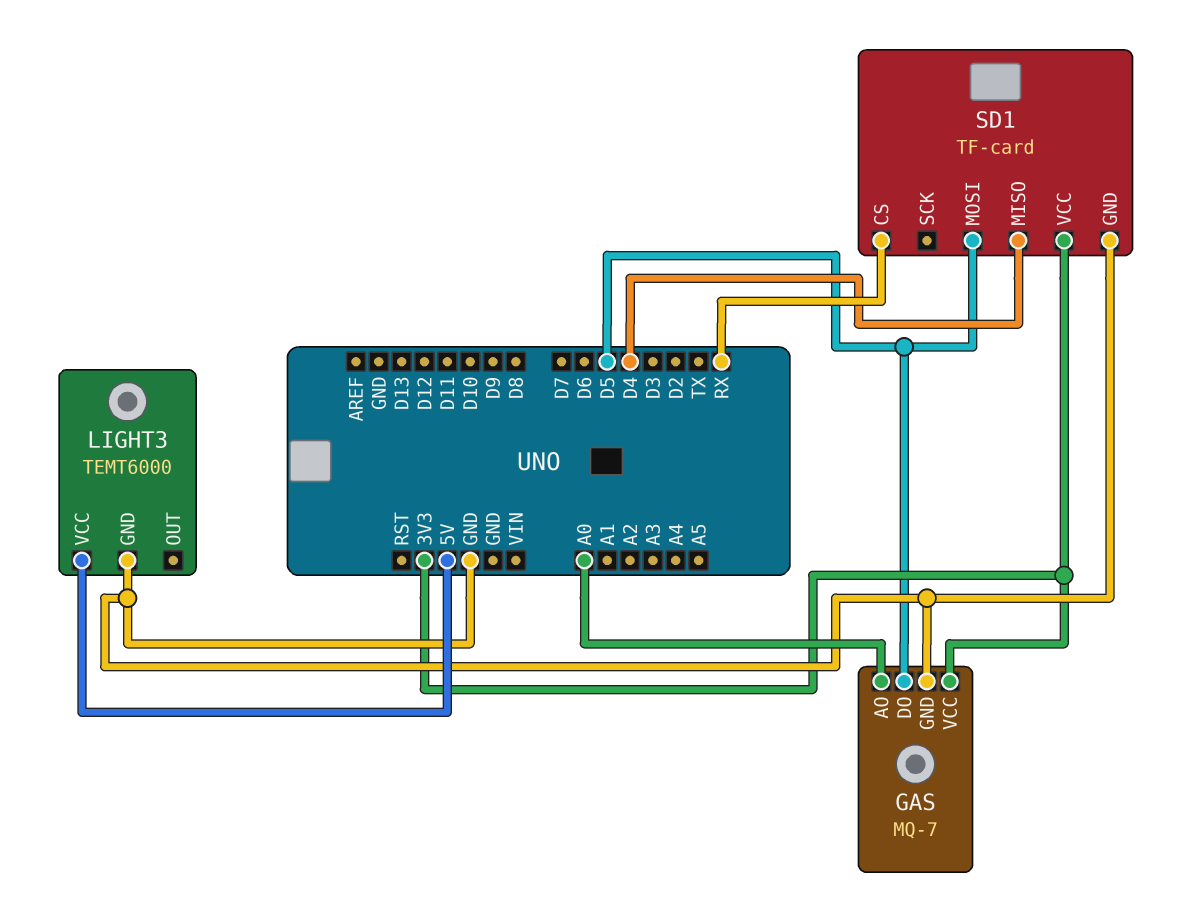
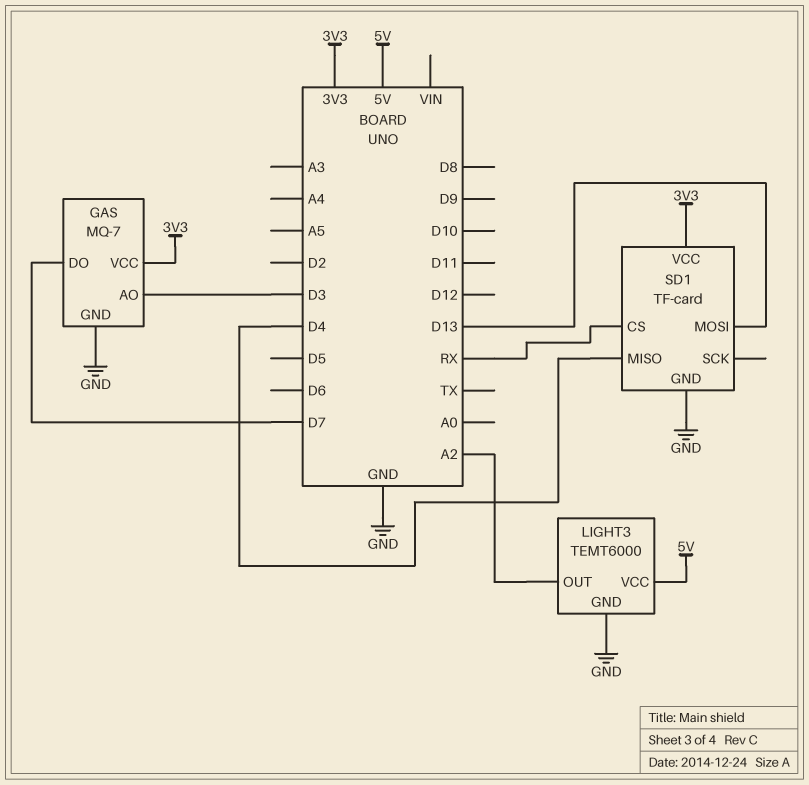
GAS pin AO: A0 -> D3
GAS pin DO: D5 -> D7
LIGHT3 pin OUT: none -> A2
SD1 pin MOSI: D5 -> D13

